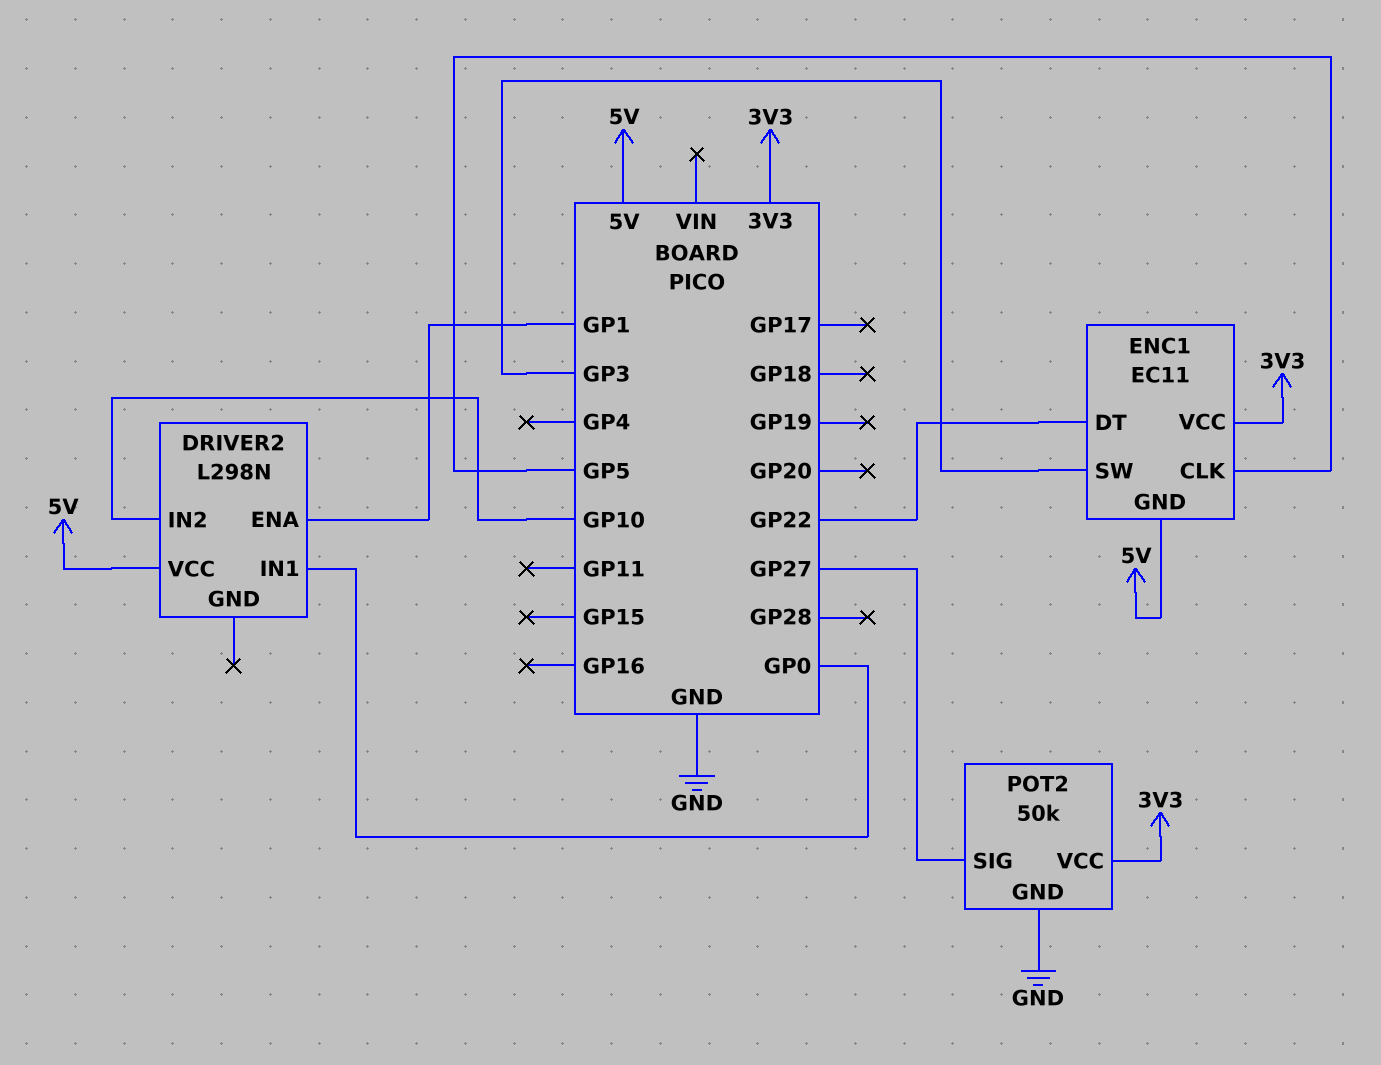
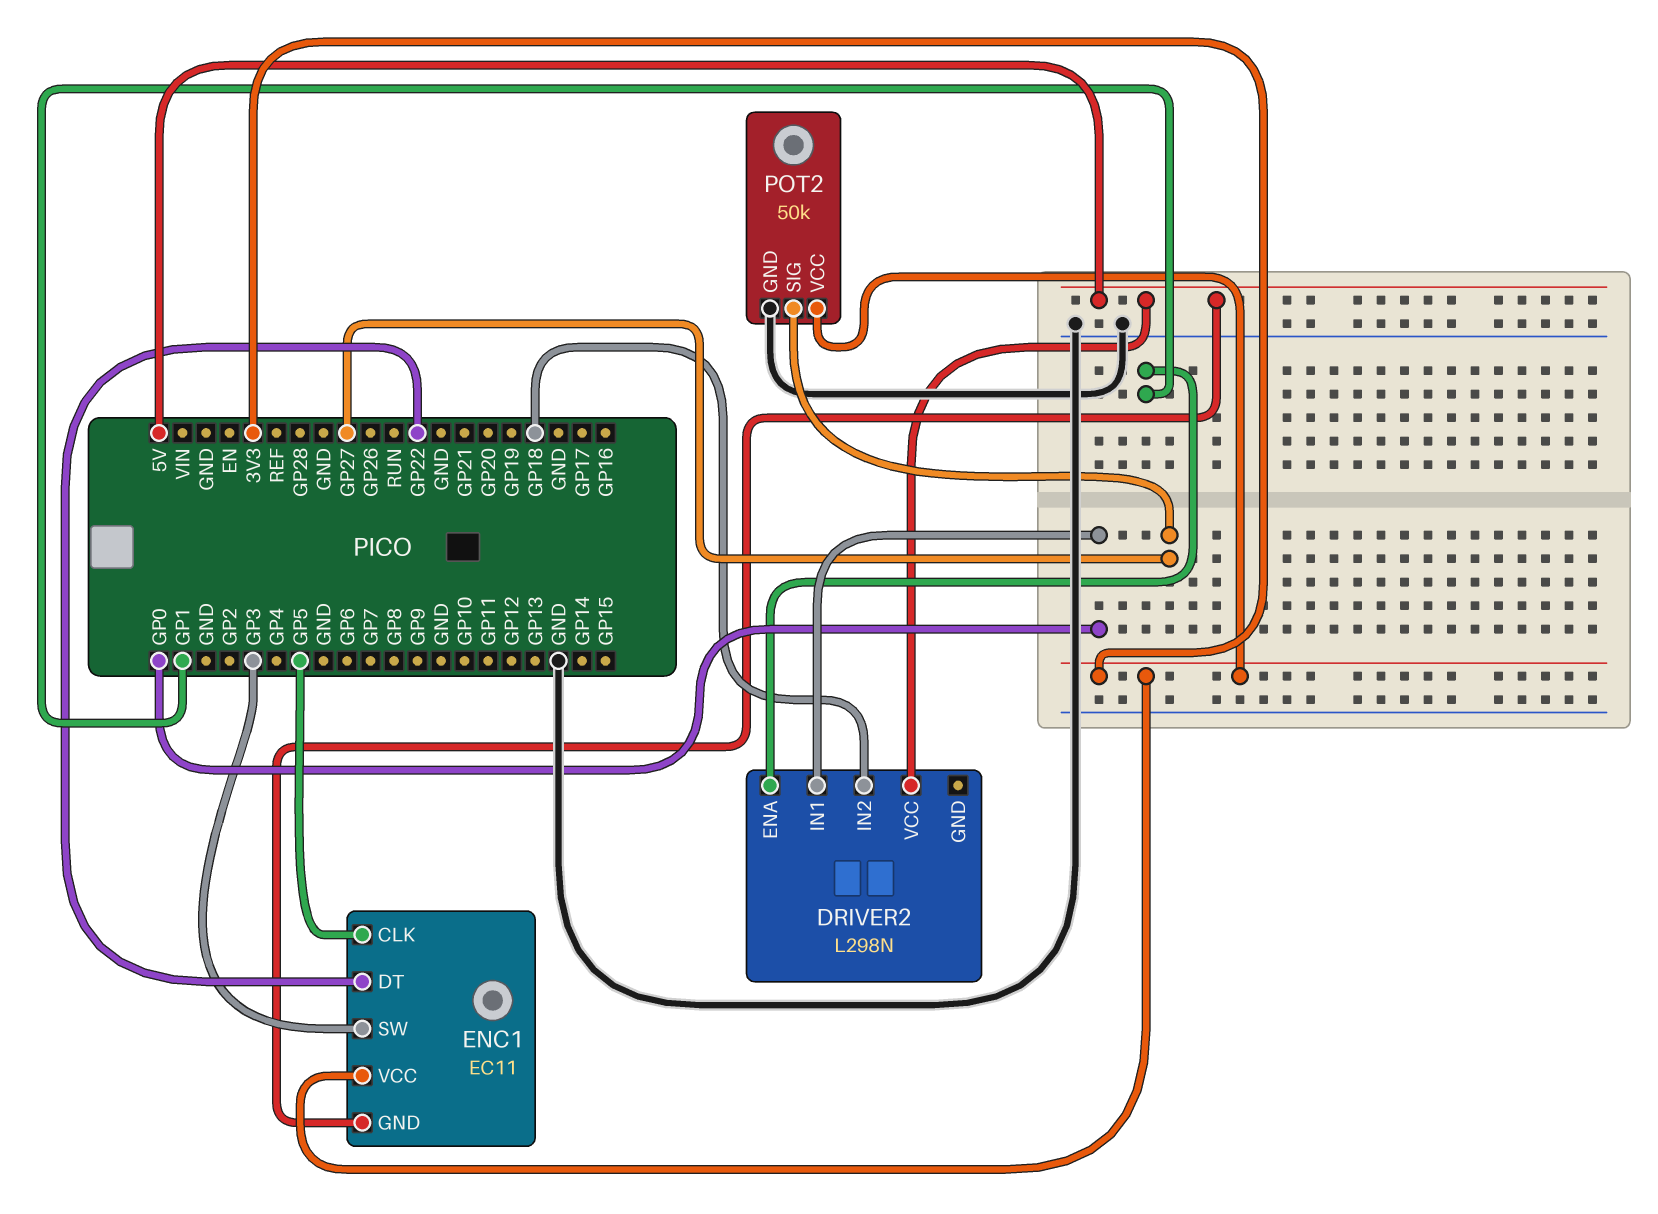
DRIVER2 pin IN2: GP10 -> GP18

